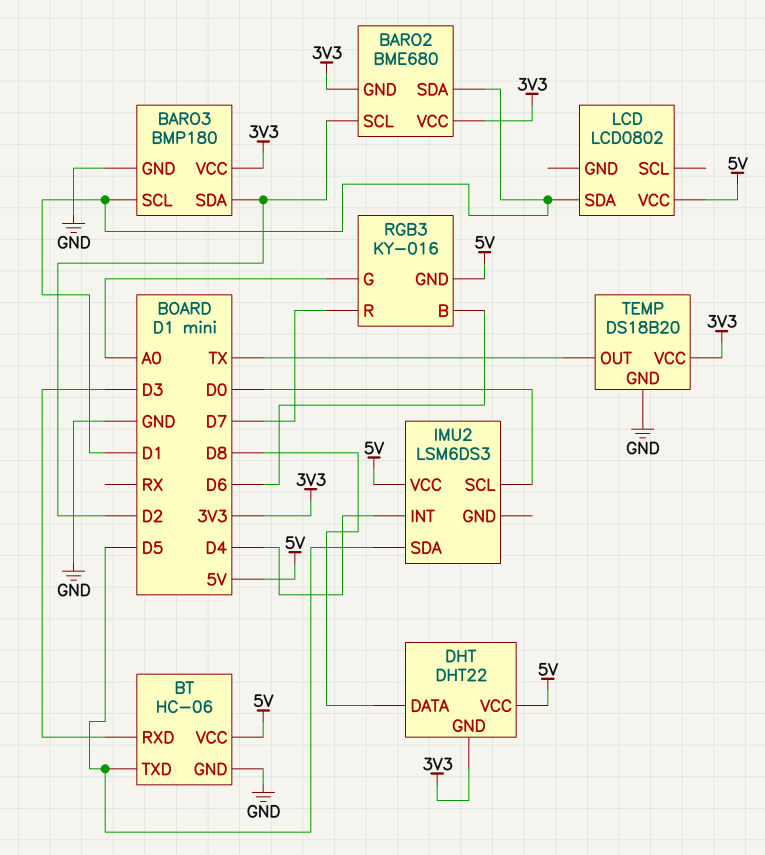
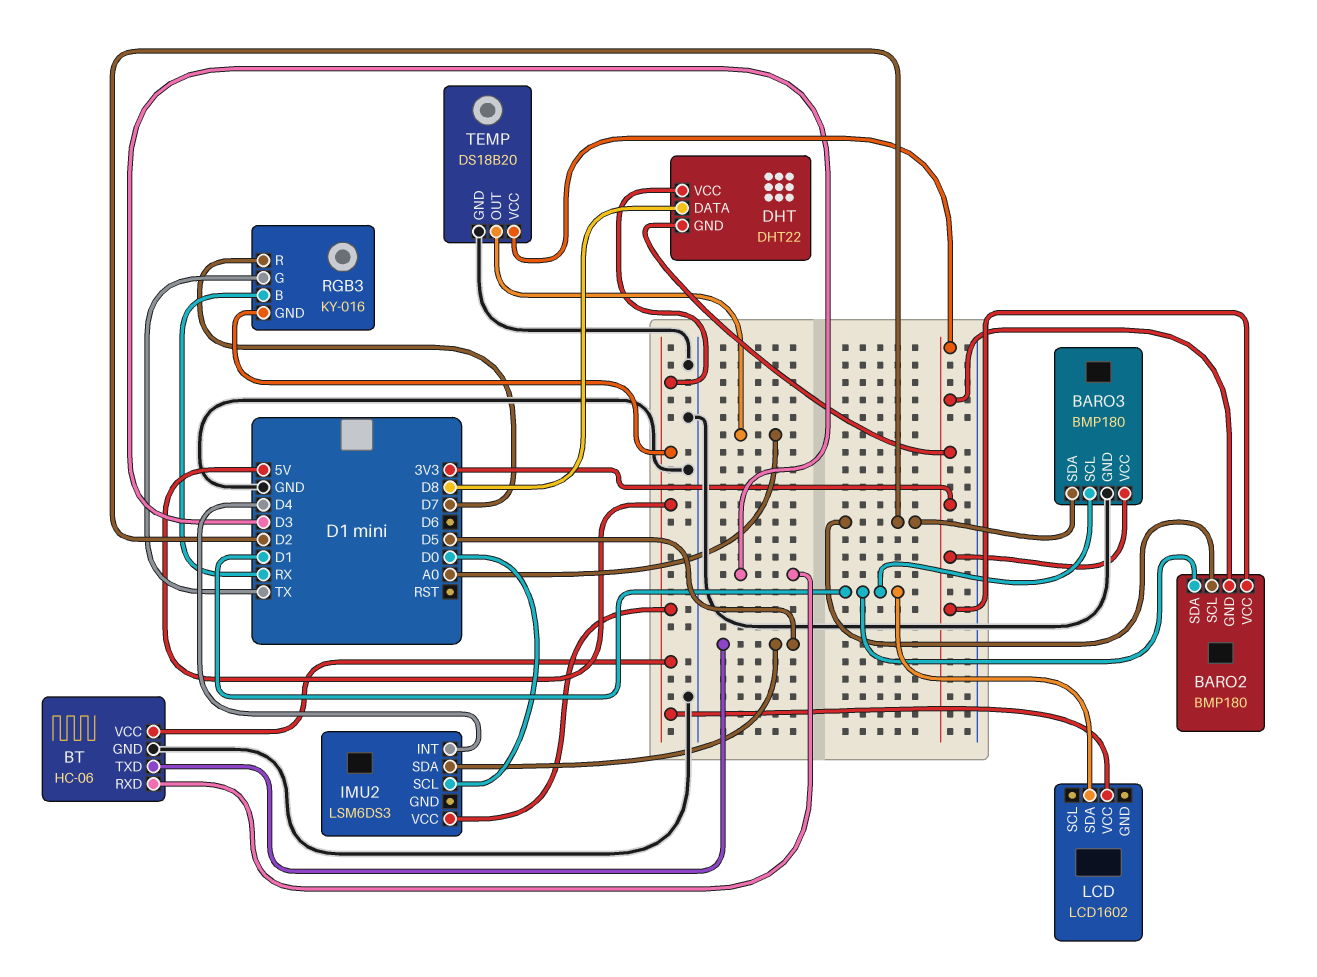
BARO2: BME680 -> BMP180
LCD: LCD0802 -> LCD1602
RGB3 pin B: D6 -> RX
RGB3 pin G: A0 -> TX
TEMP pin OUT: TX -> A0

